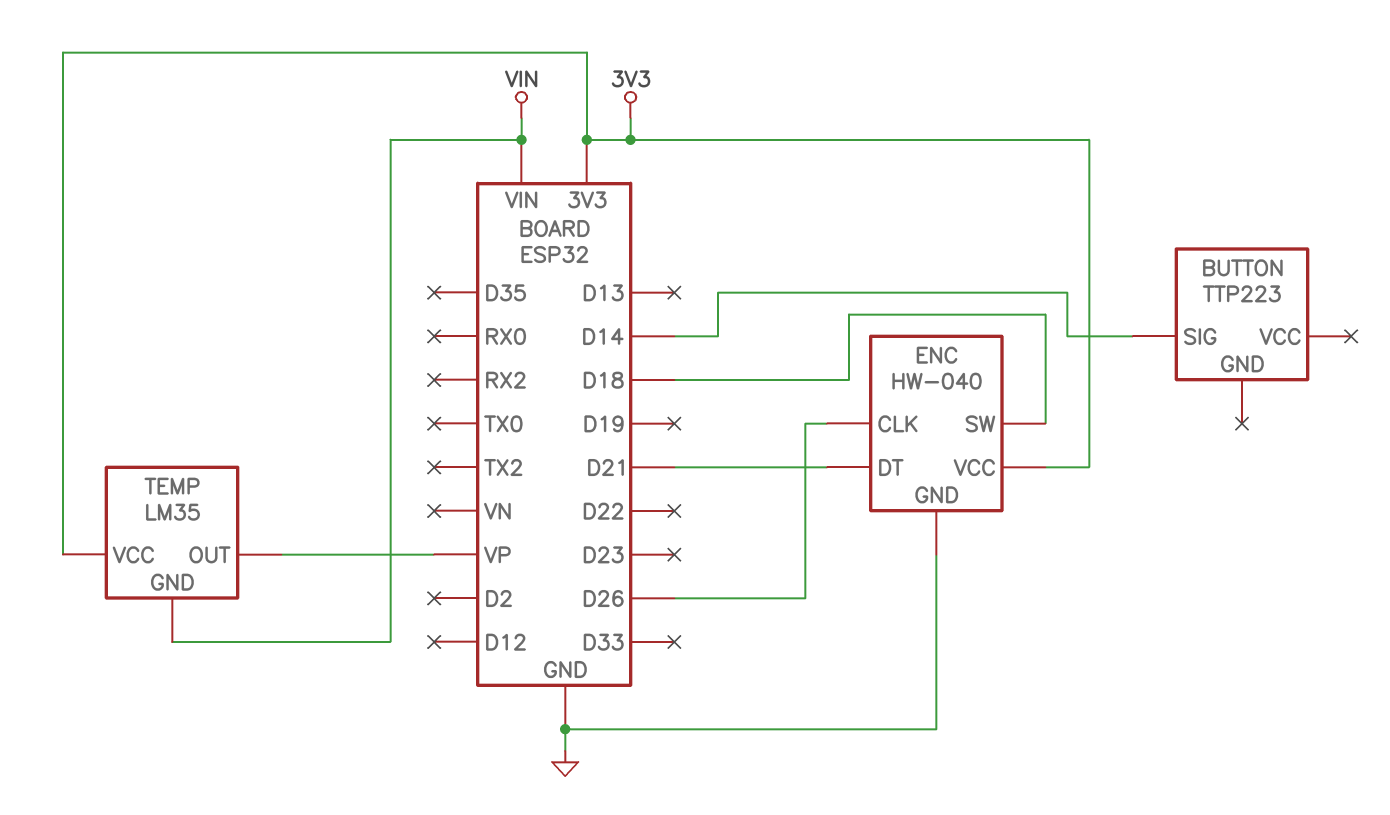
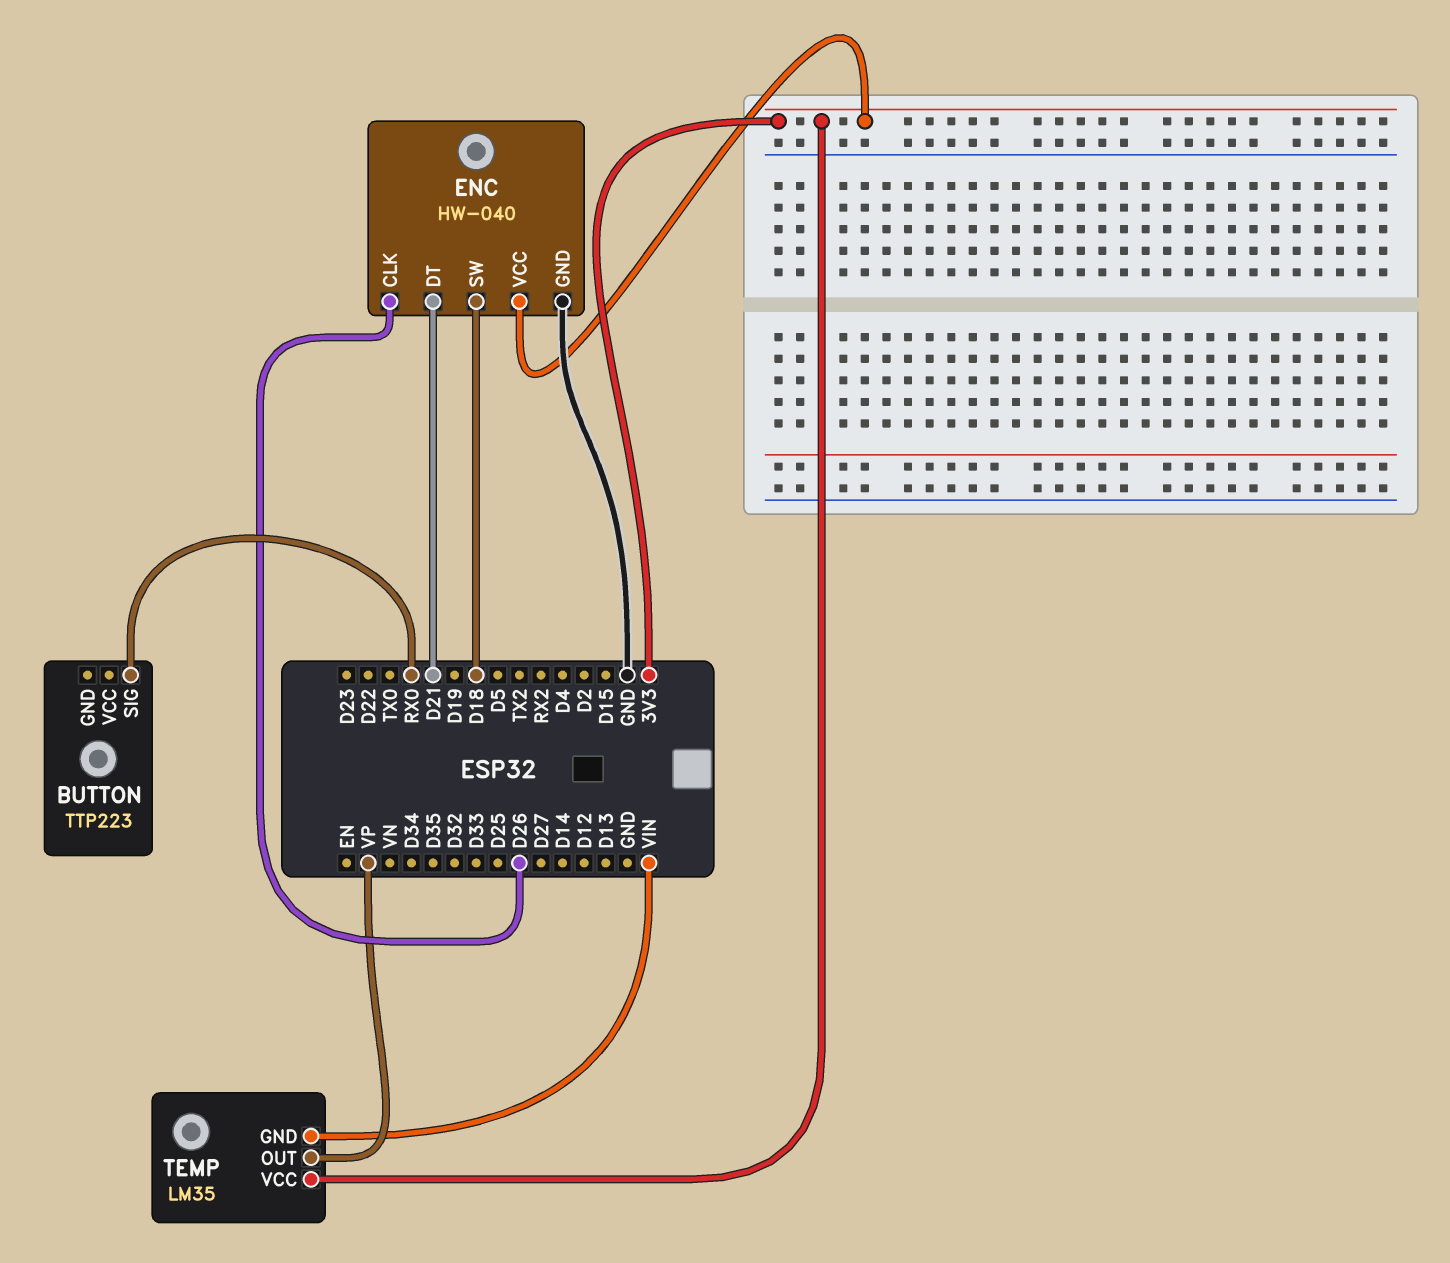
BUTTON pin SIG: D14 -> RX0

